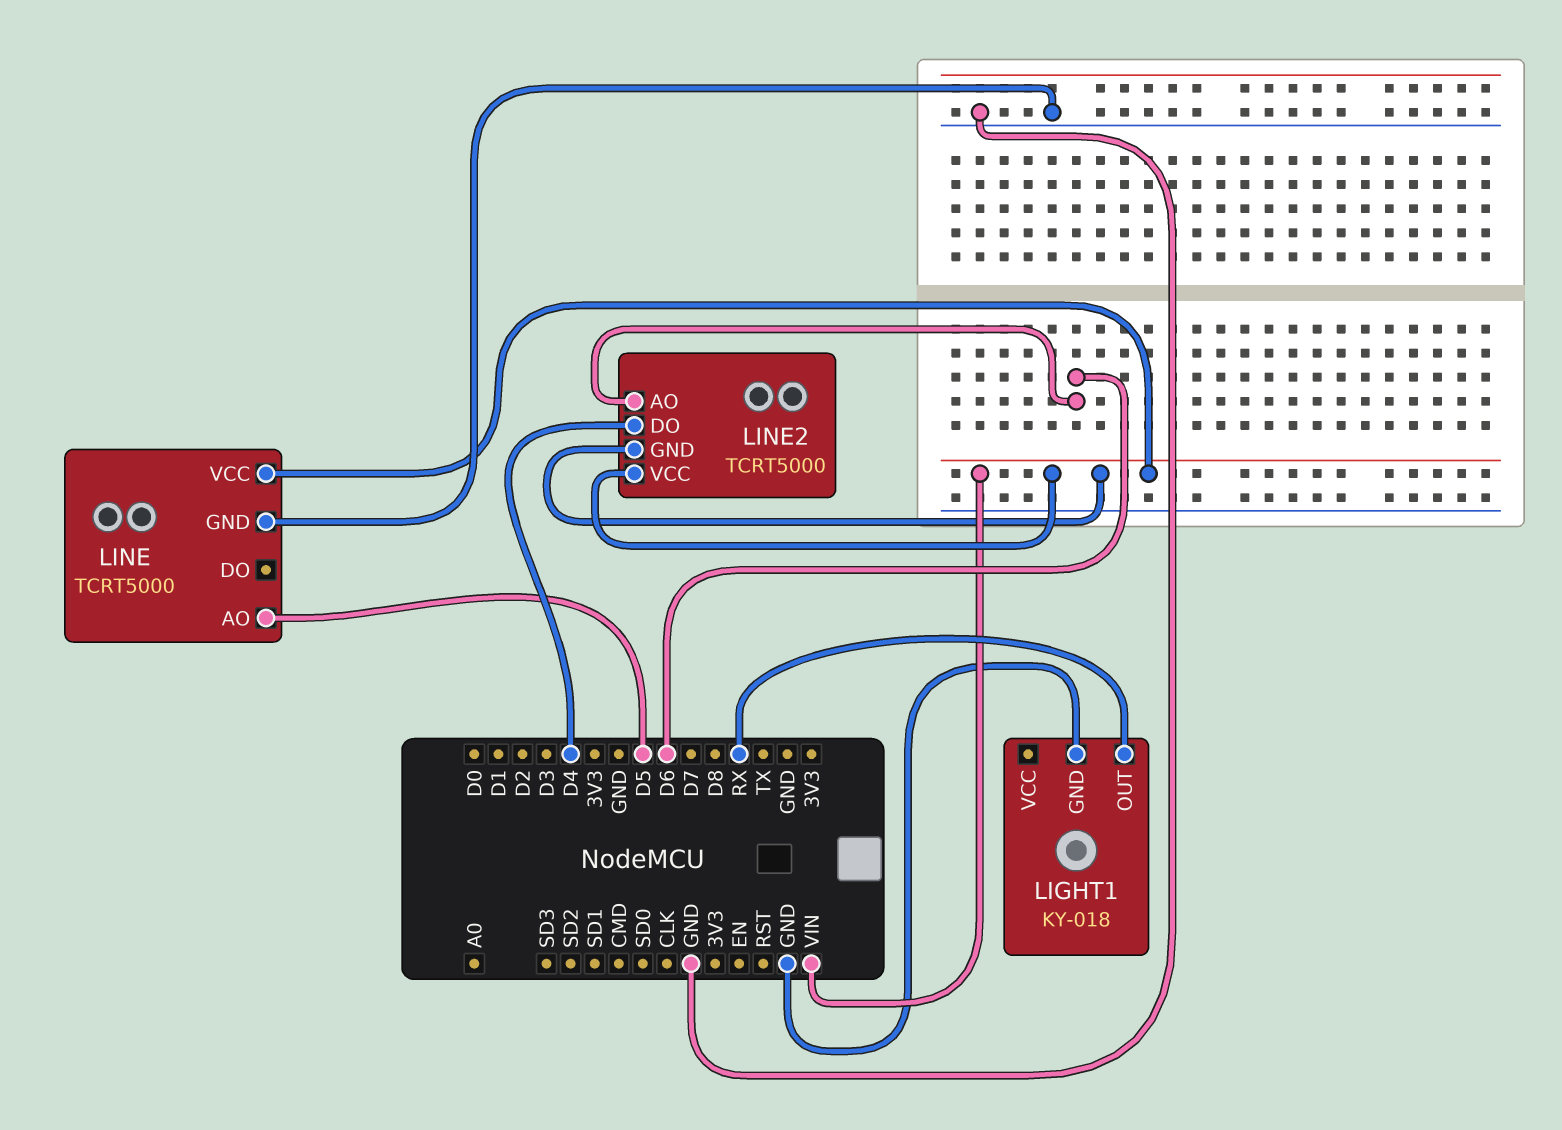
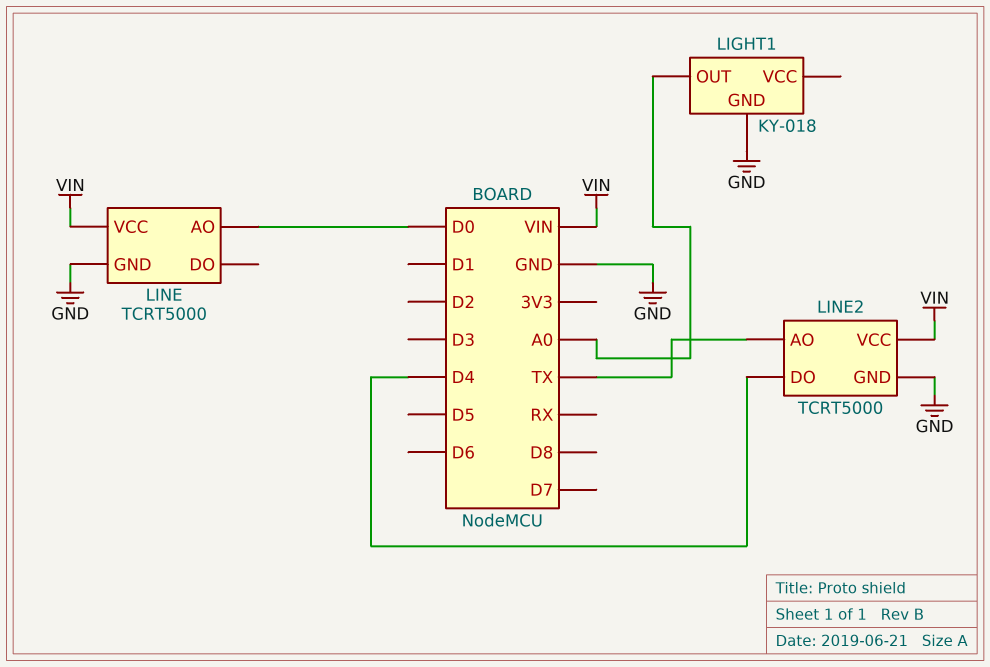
LIGHT1 pin OUT: RX -> A0
LINE pin AO: D5 -> D0
LINE2 pin AO: D6 -> TX
LINE2 pin GND: VIN -> GND

